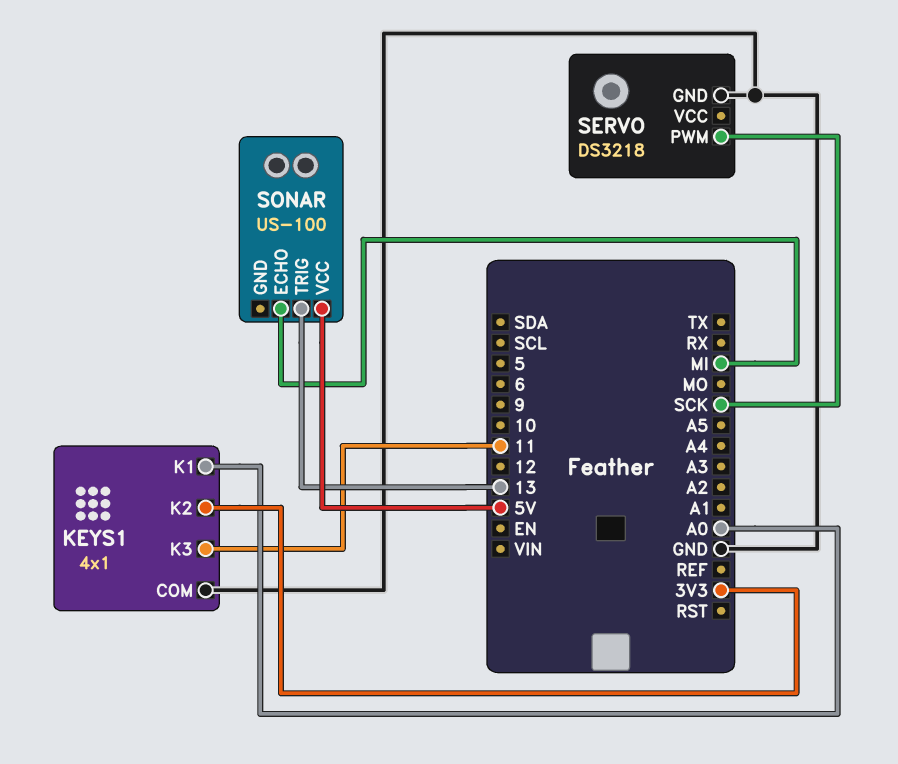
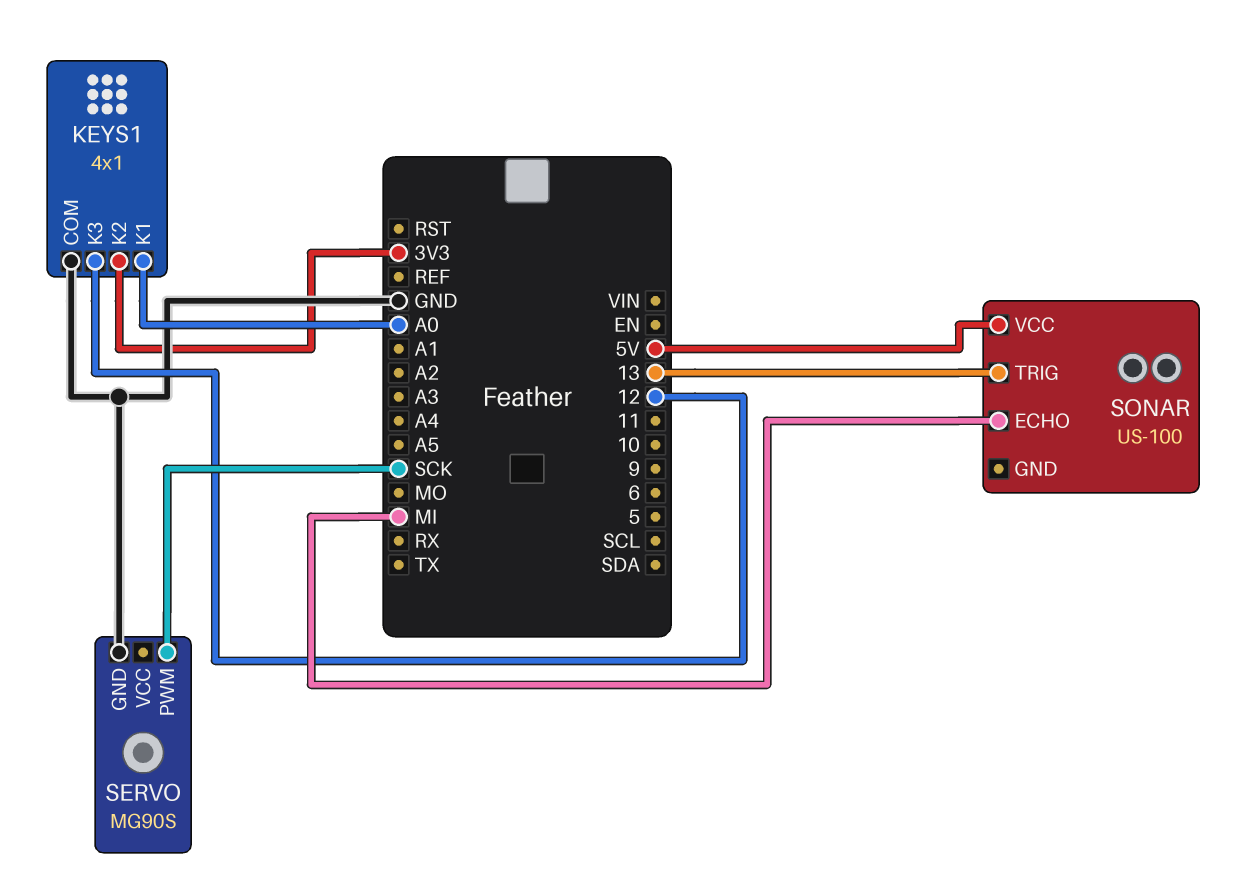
KEYS1 pin K3: 11 -> 12
SERVO: DS3218 -> MG90S

